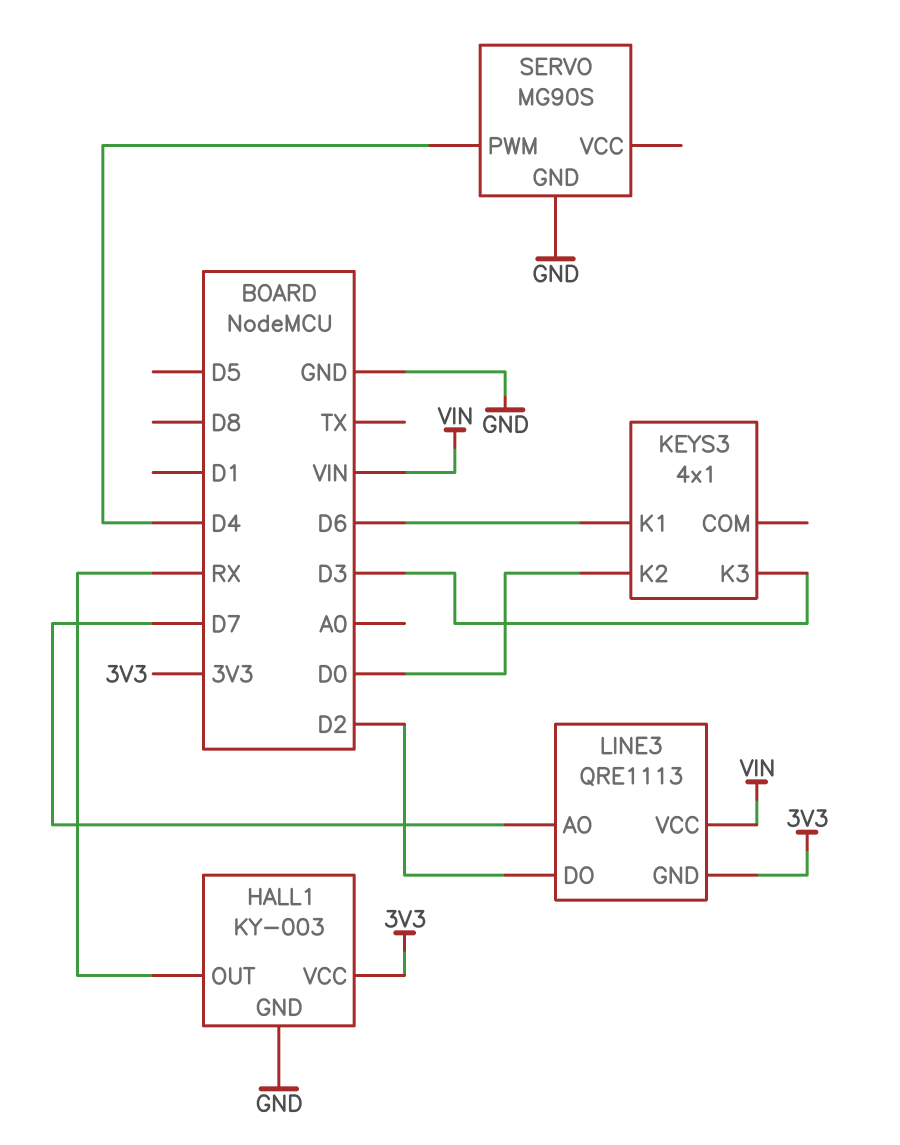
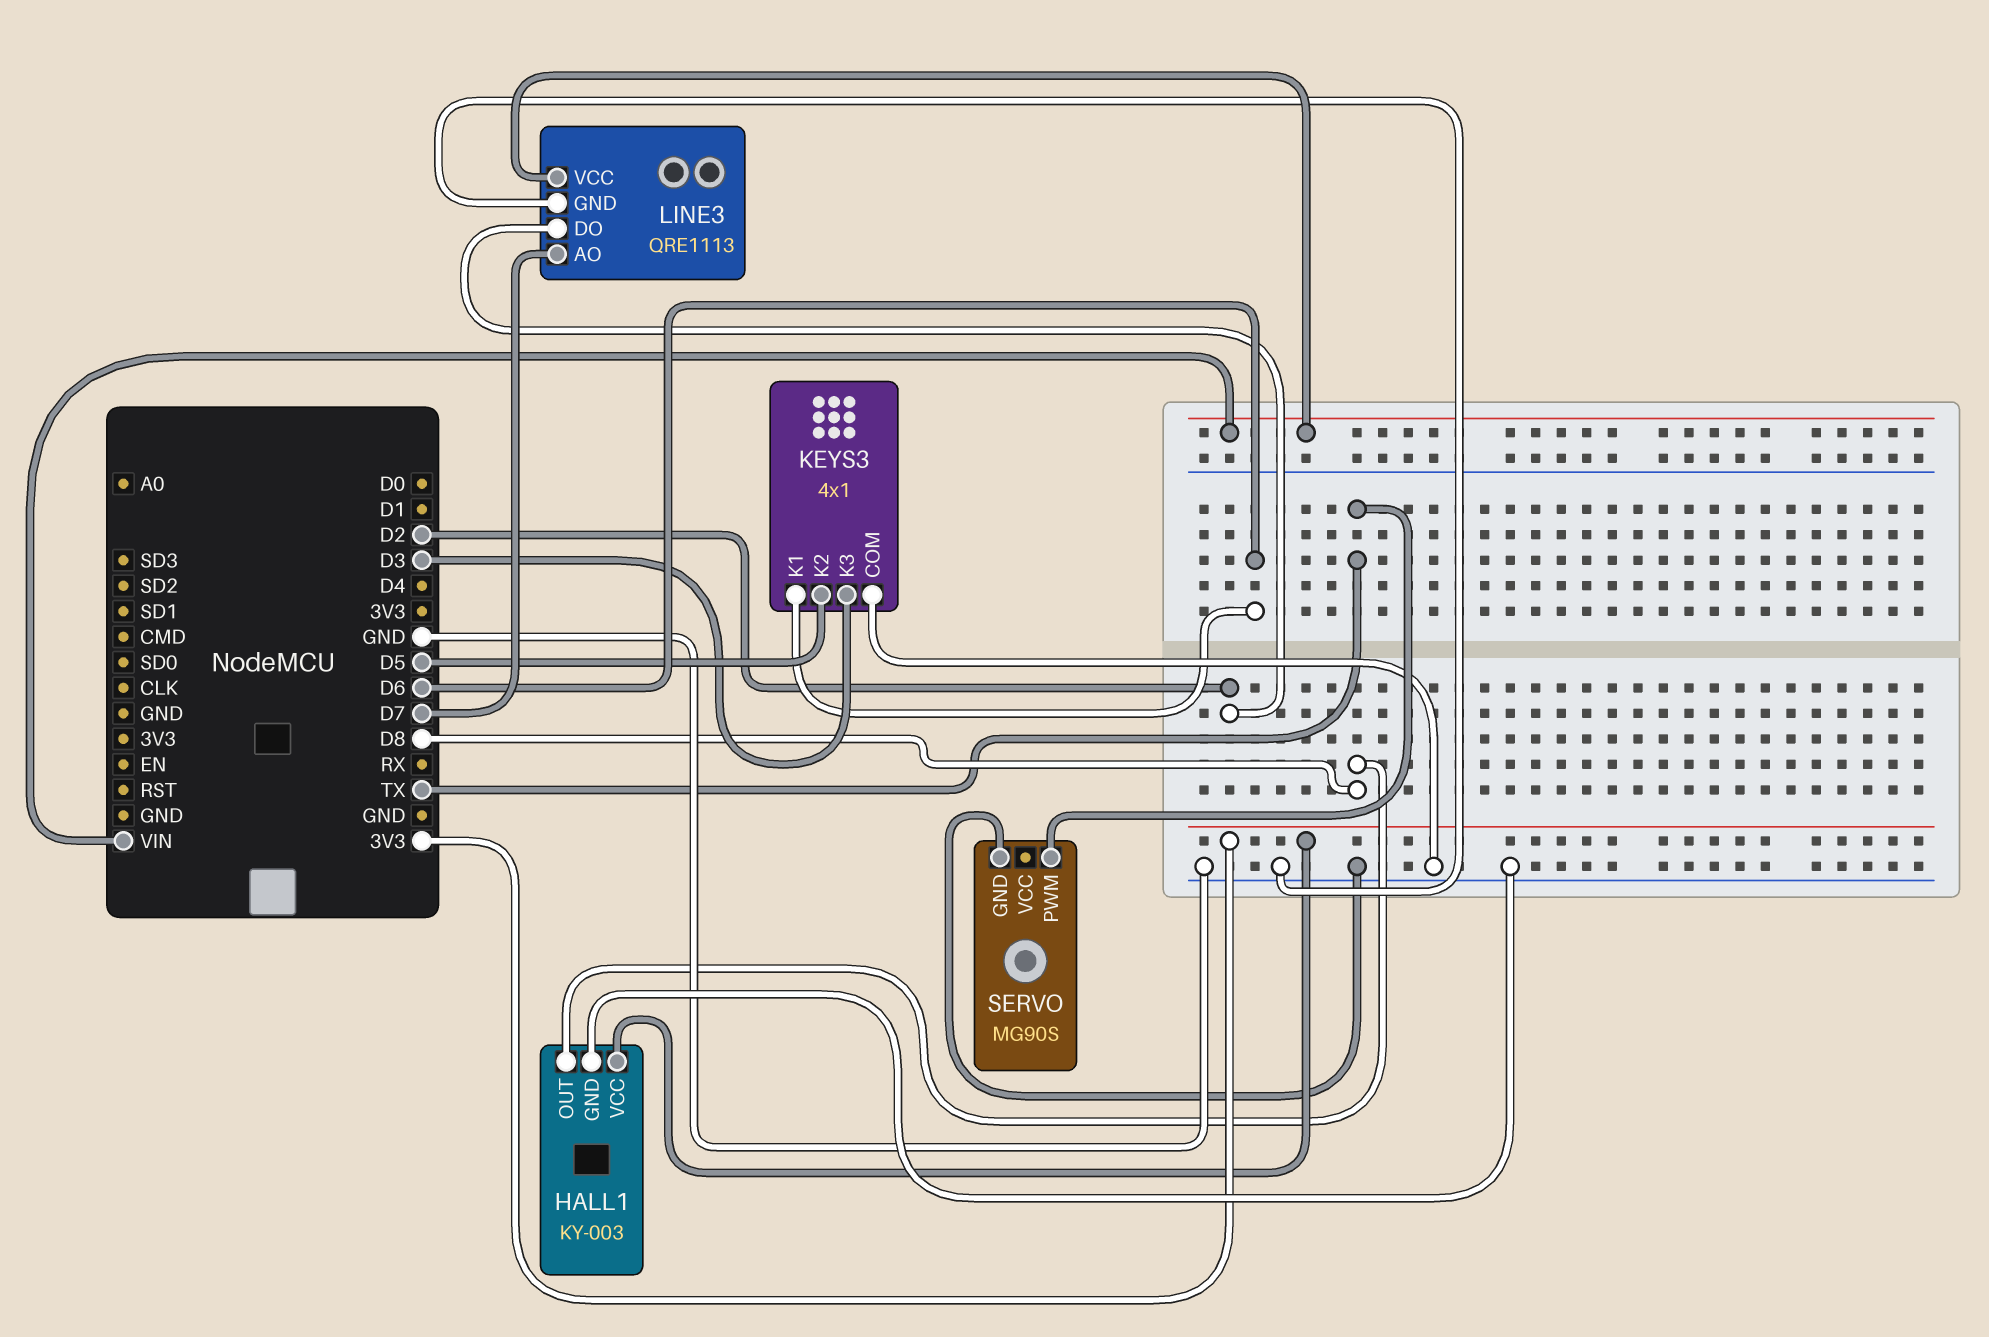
HALL1 pin OUT: RX -> D8
KEYS3 pin COM: none -> GND
KEYS3 pin K2: D0 -> D5
LINE3 pin GND: 3V3 -> GND
SERVO pin PWM: D4 -> TX

